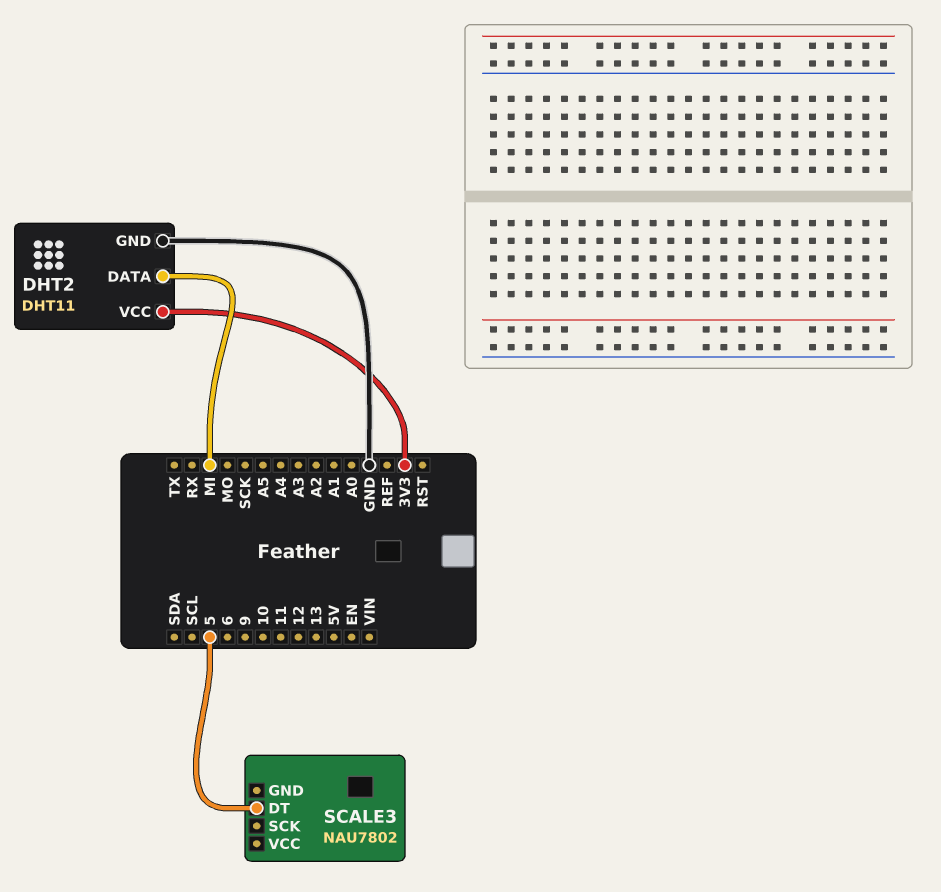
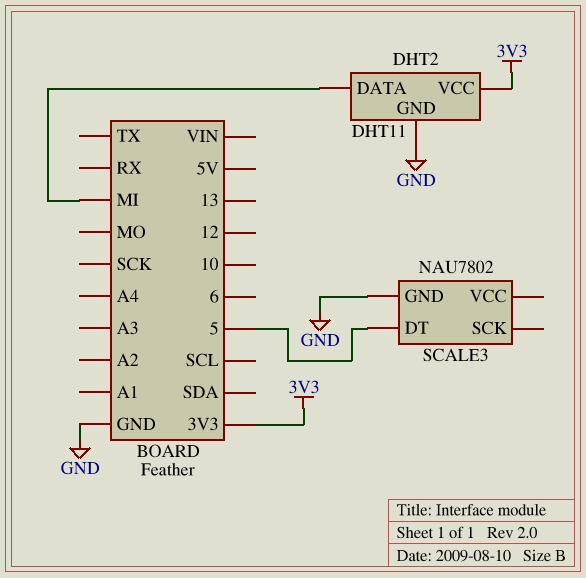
SCALE3 pin GND: none -> GND

